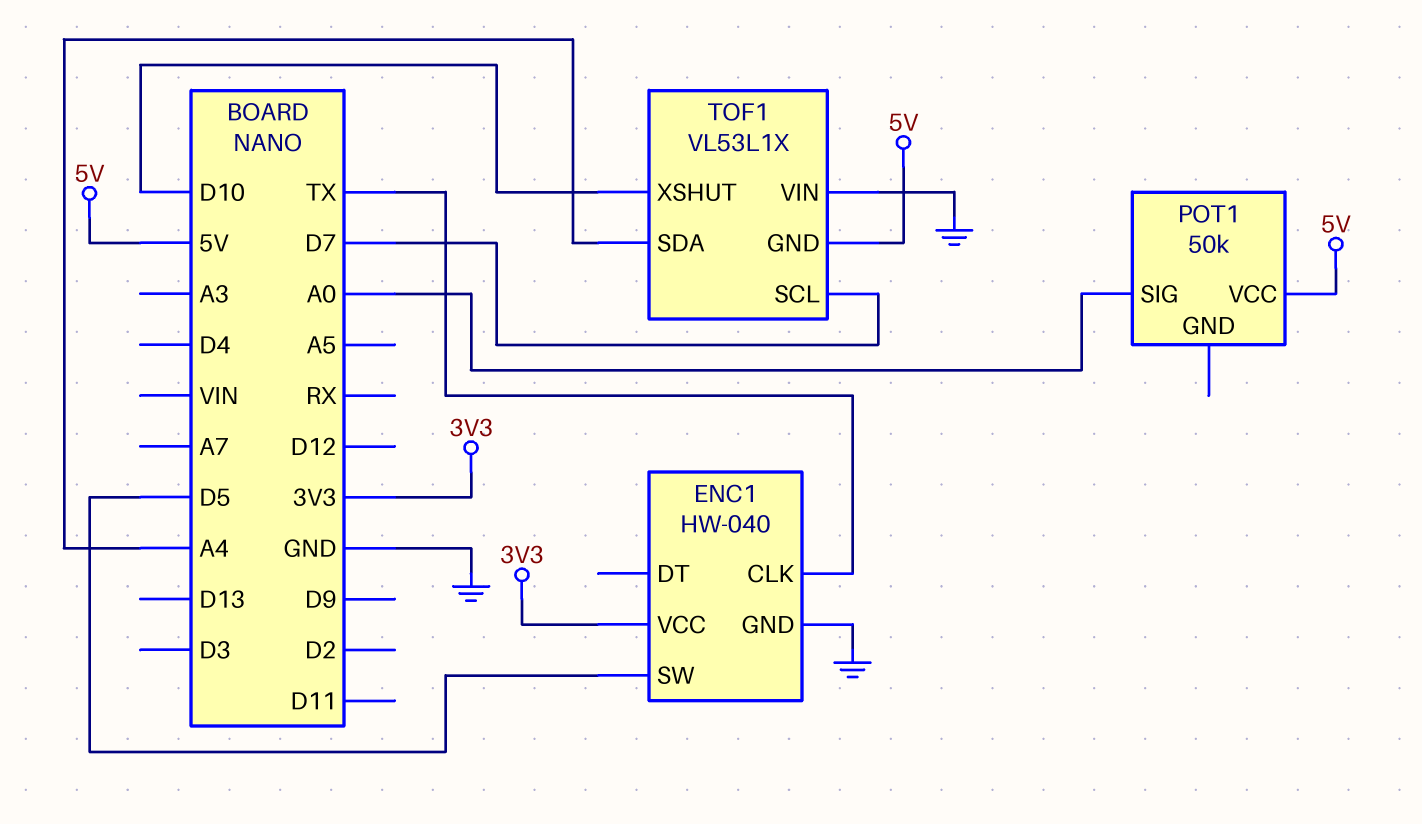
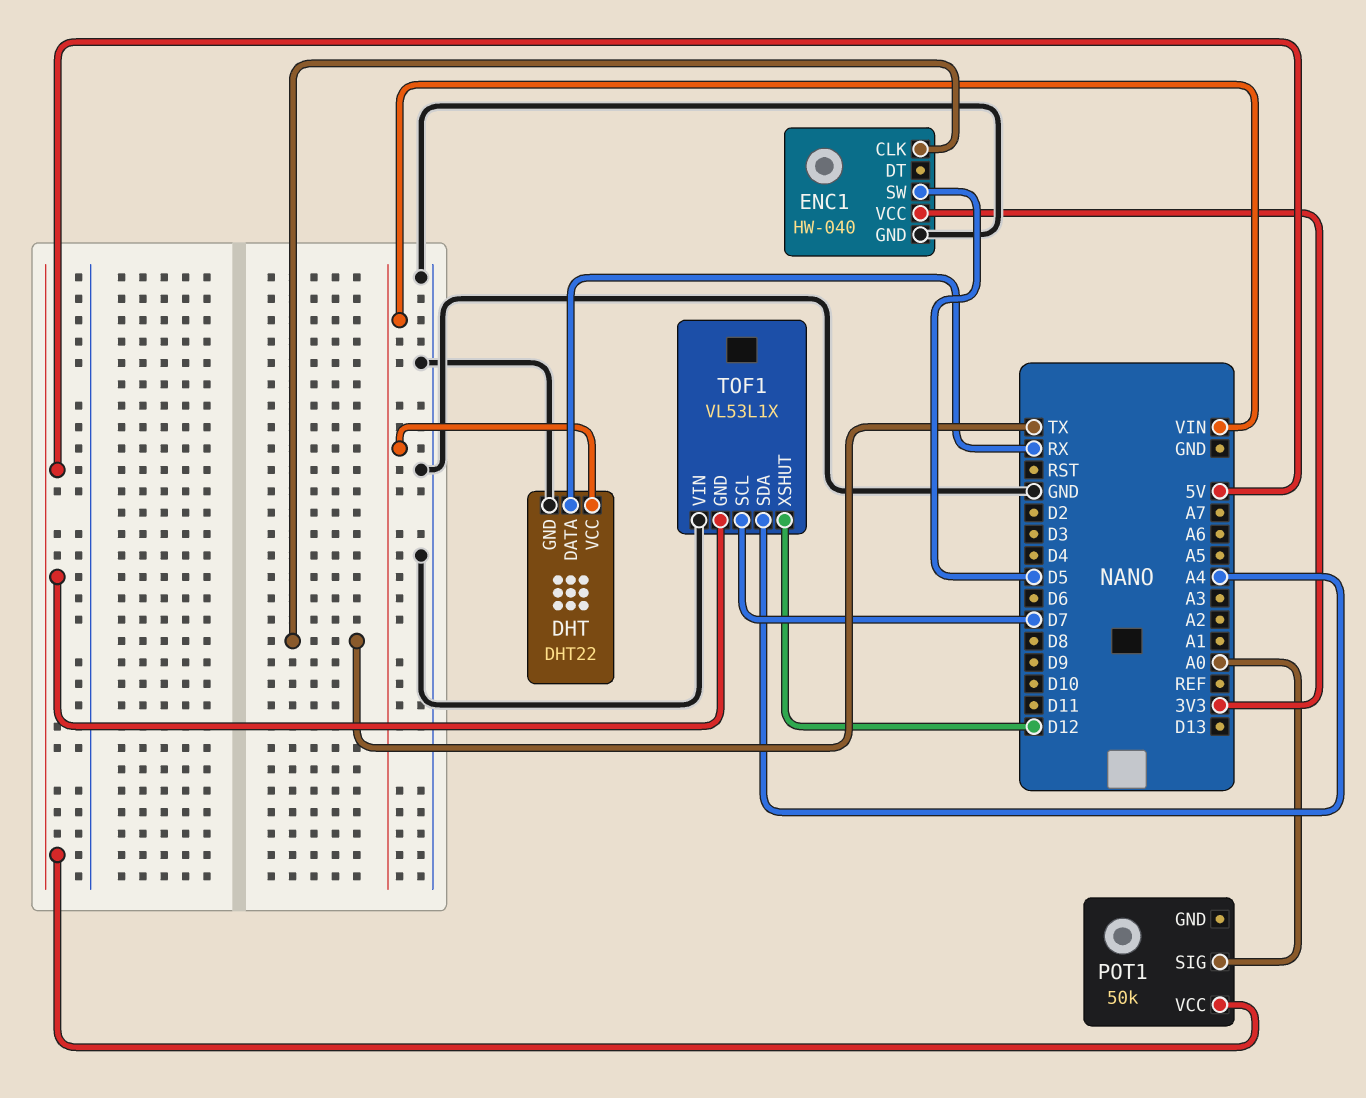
DHT: none -> DHT22
DHT pin DATA: none -> RX
DHT pin GND: none -> GND
DHT pin VCC: none -> VIN
TOF1 pin XSHUT: D10 -> D12

